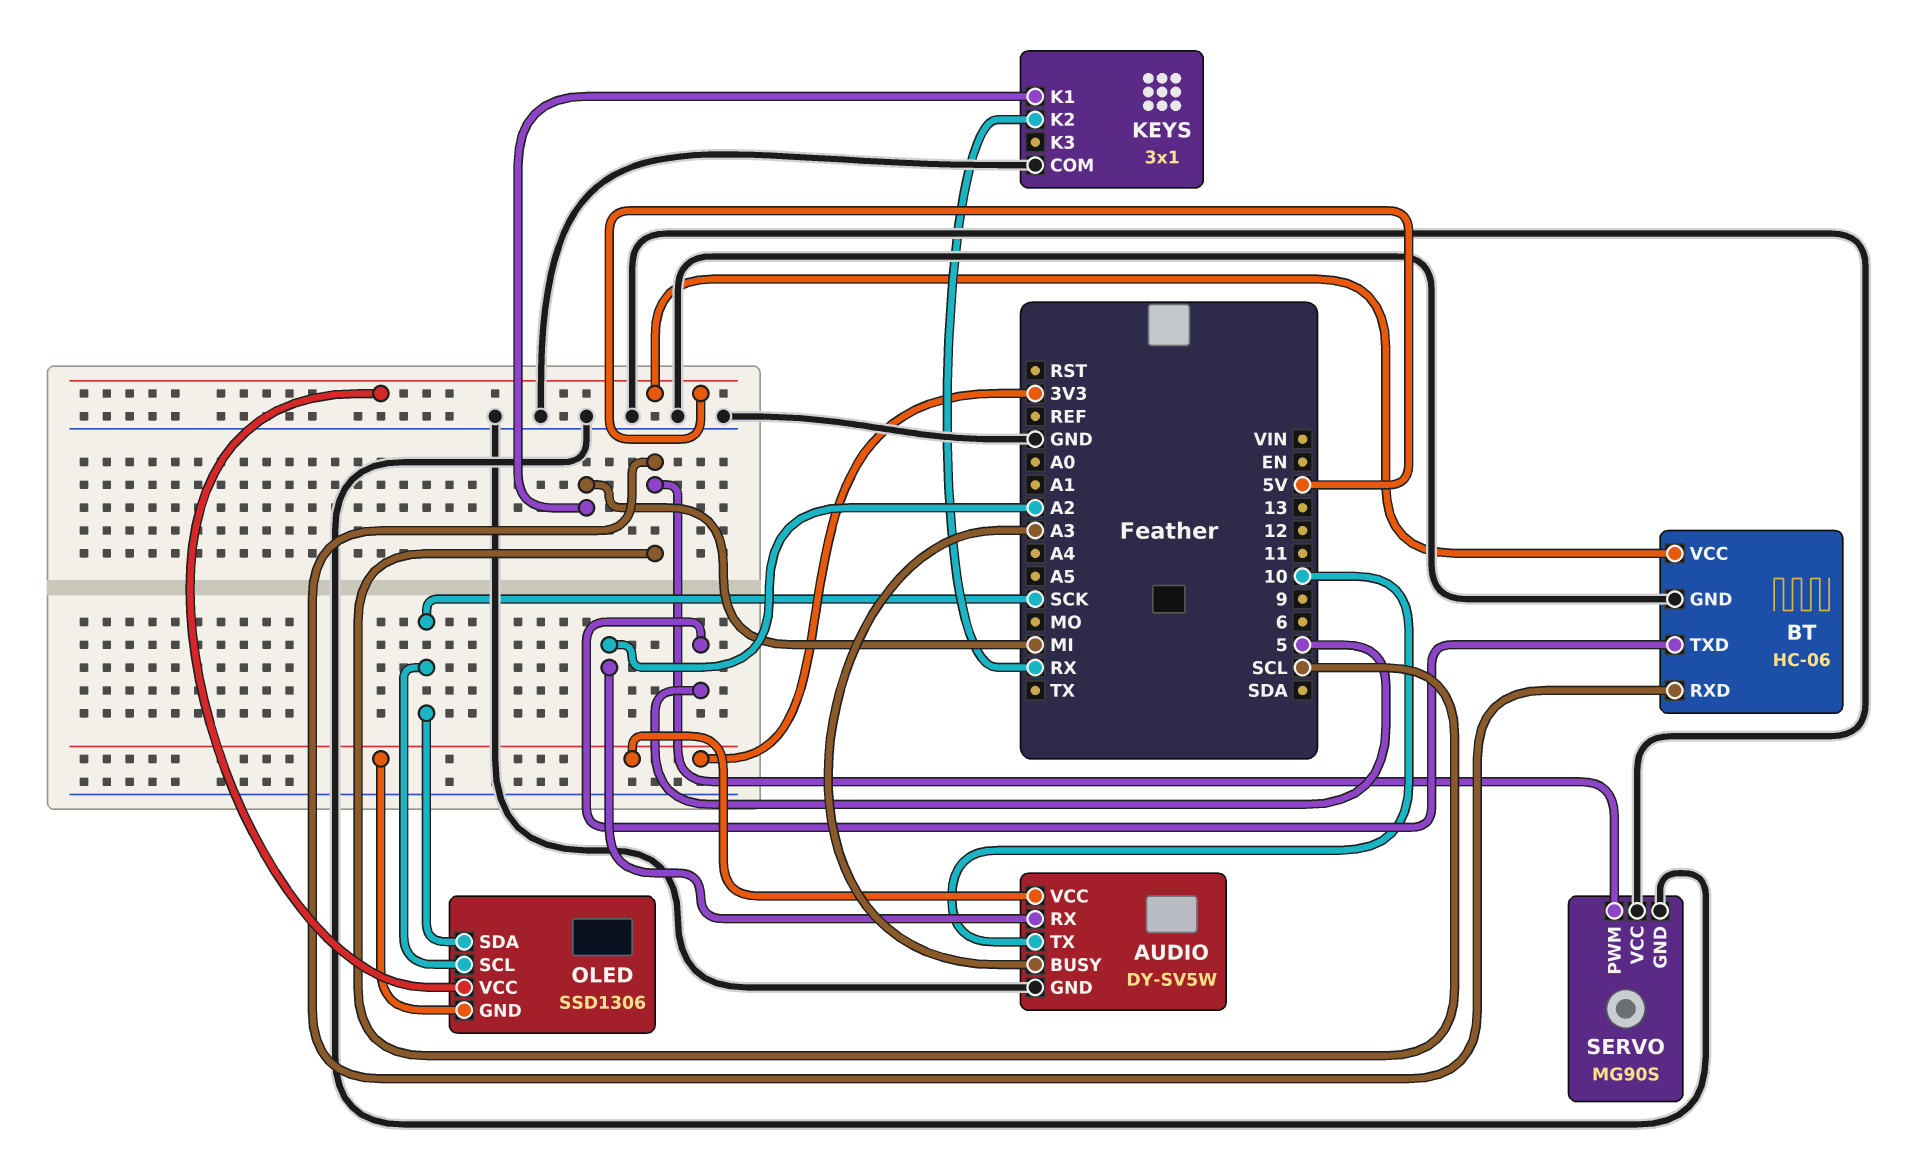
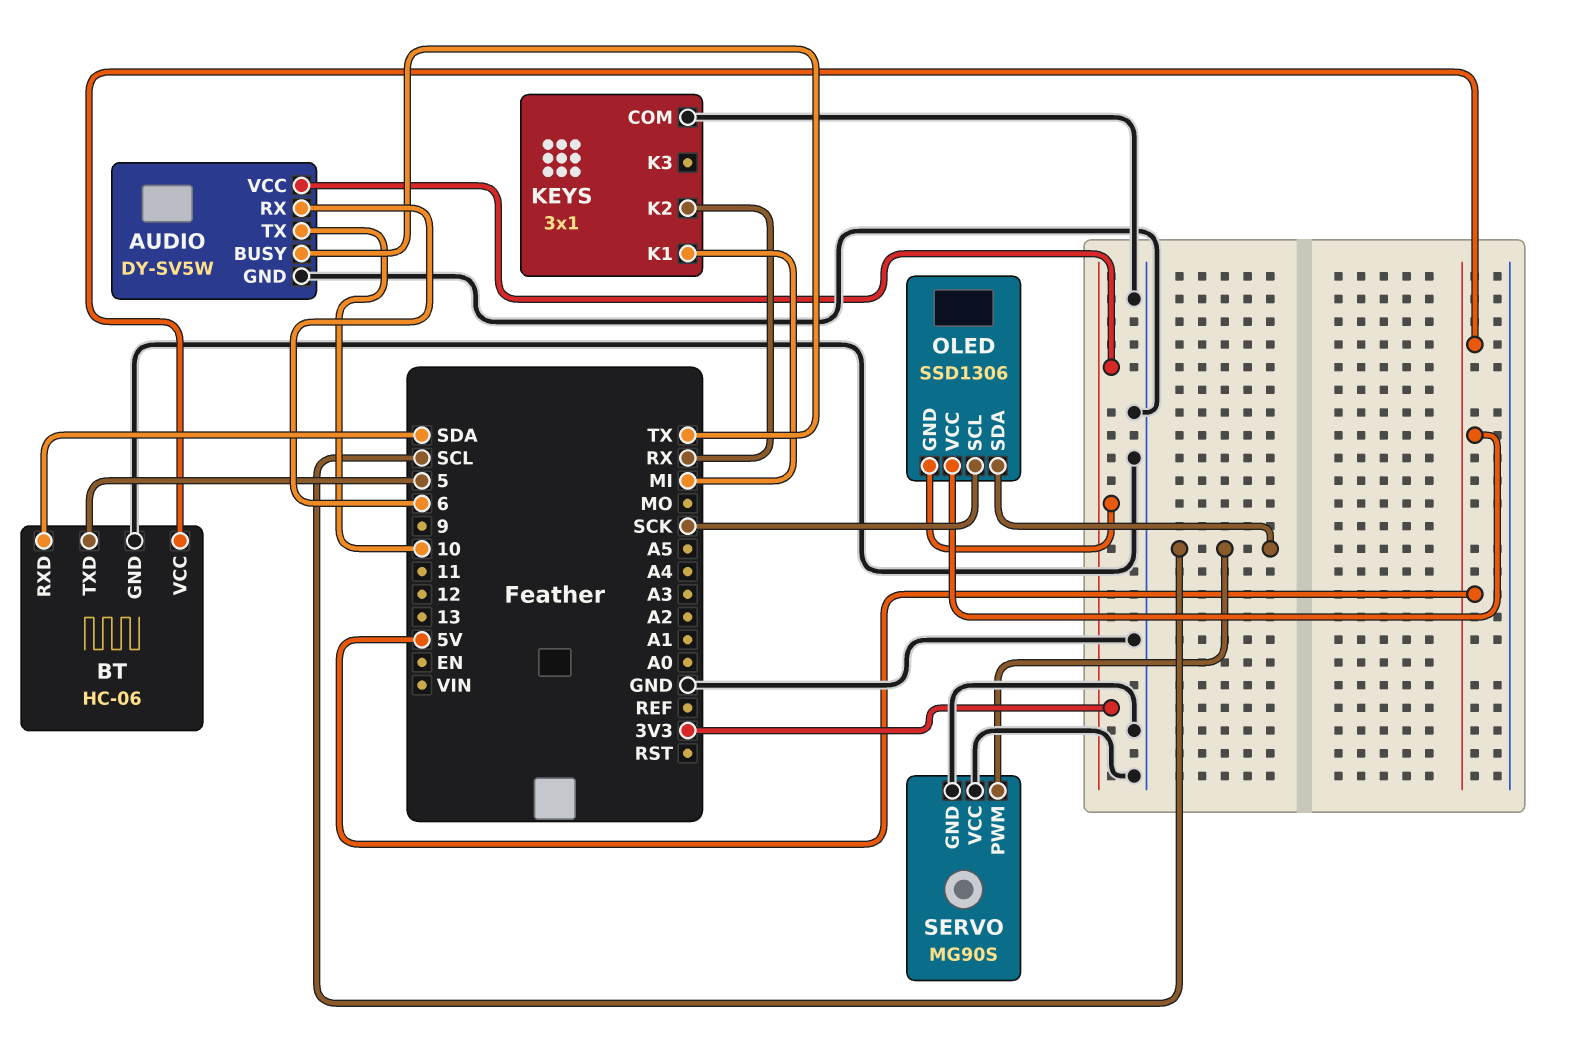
AUDIO pin BUSY: A3 -> TX
AUDIO pin RX: A2 -> 6
BT pin RXD: SCL -> SDA
OLED pin SDA: SCK -> SCL

